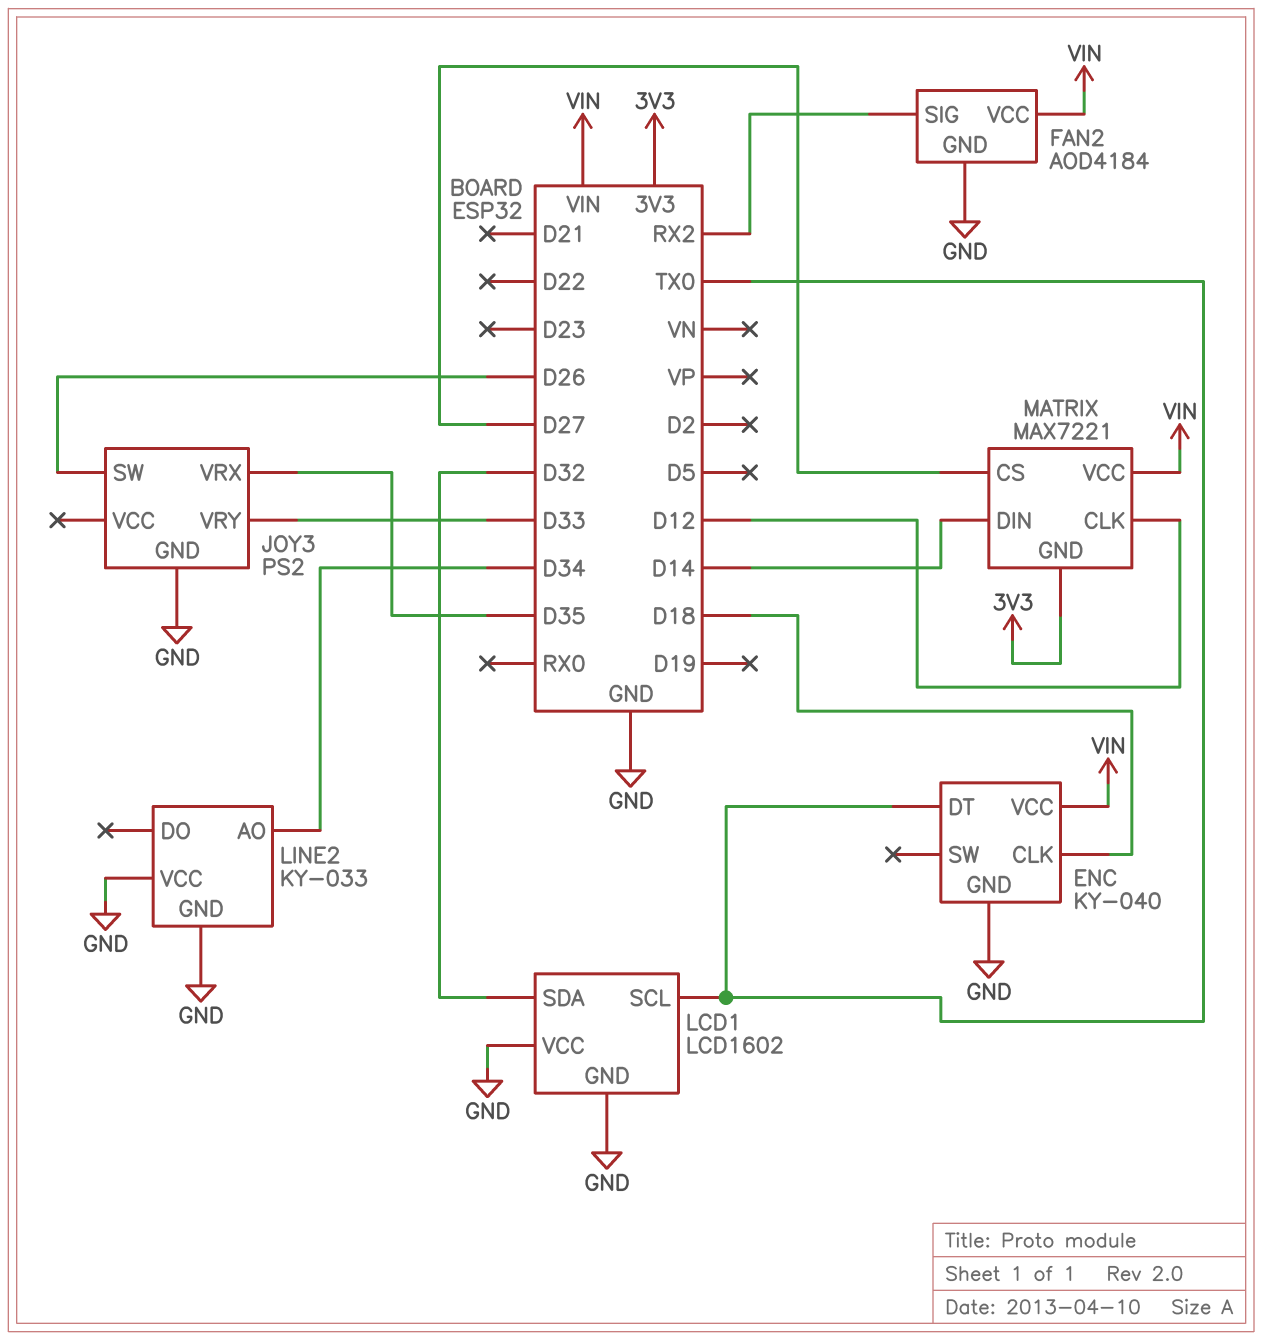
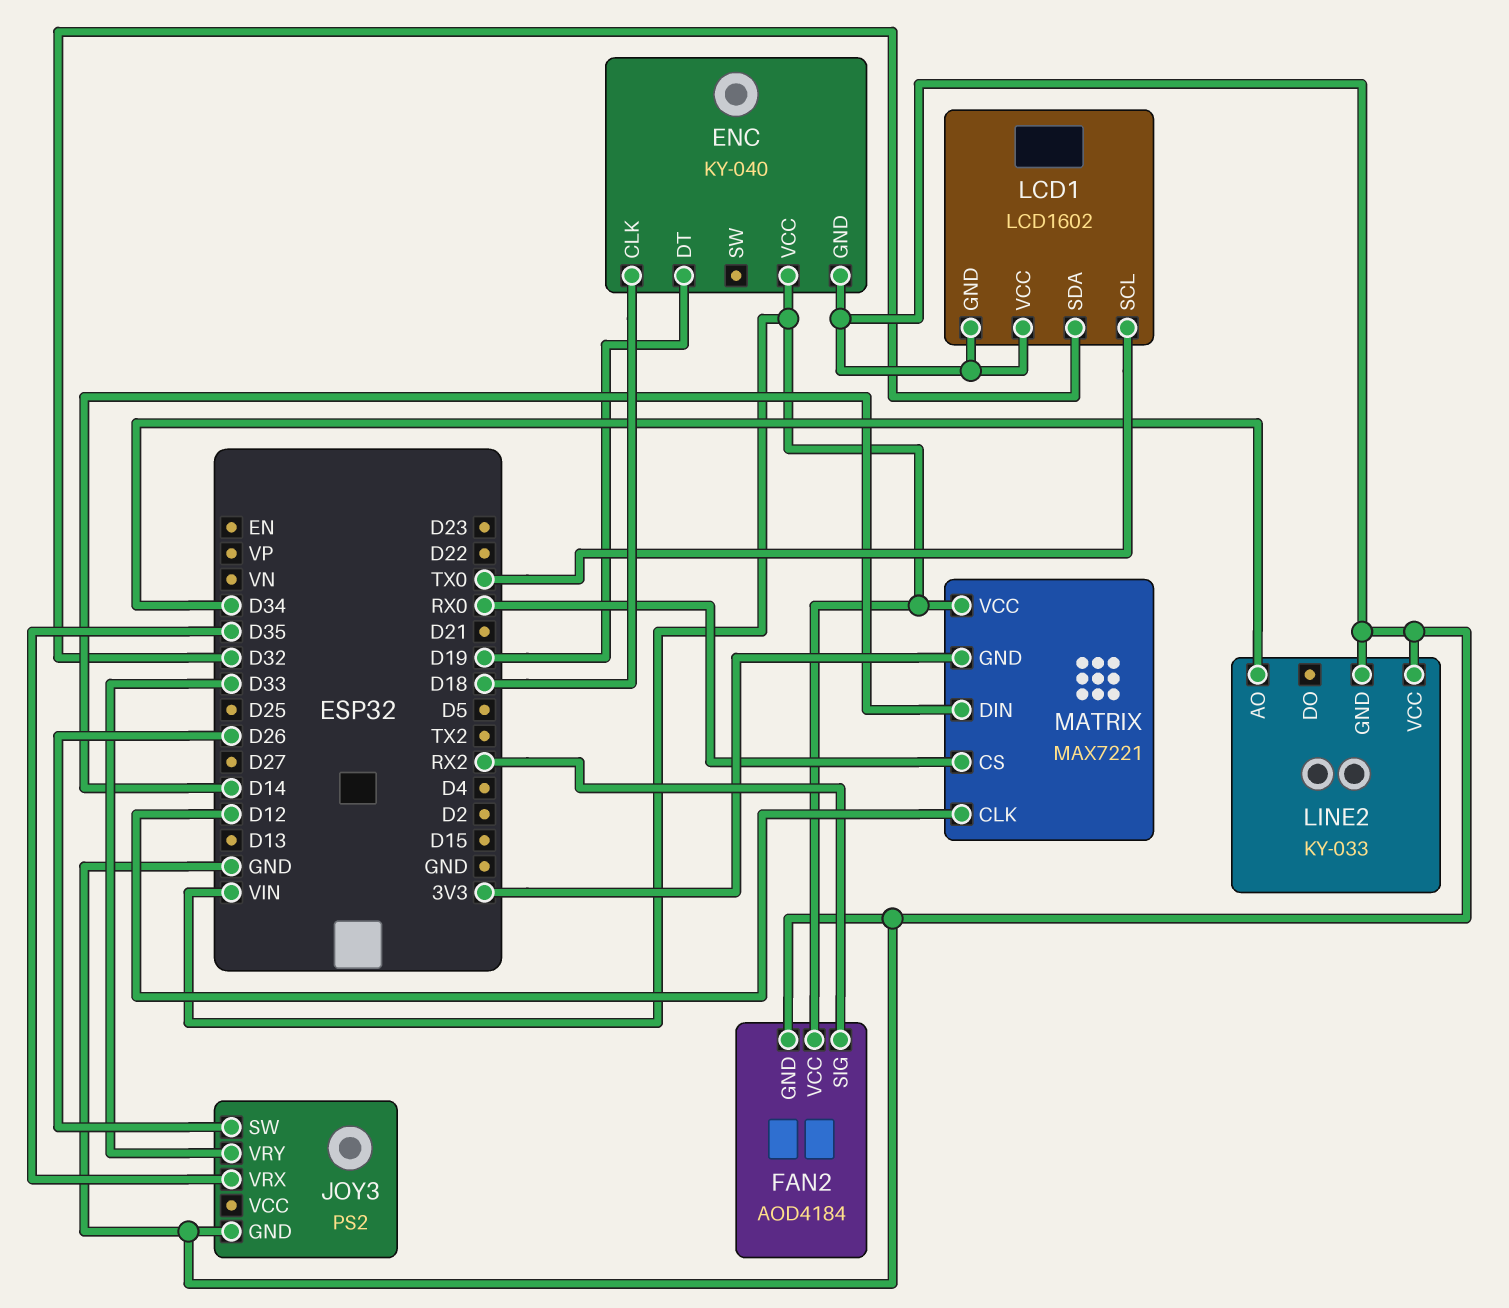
ENC pin DT: TX0 -> D19
MATRIX pin CS: D27 -> RX0

